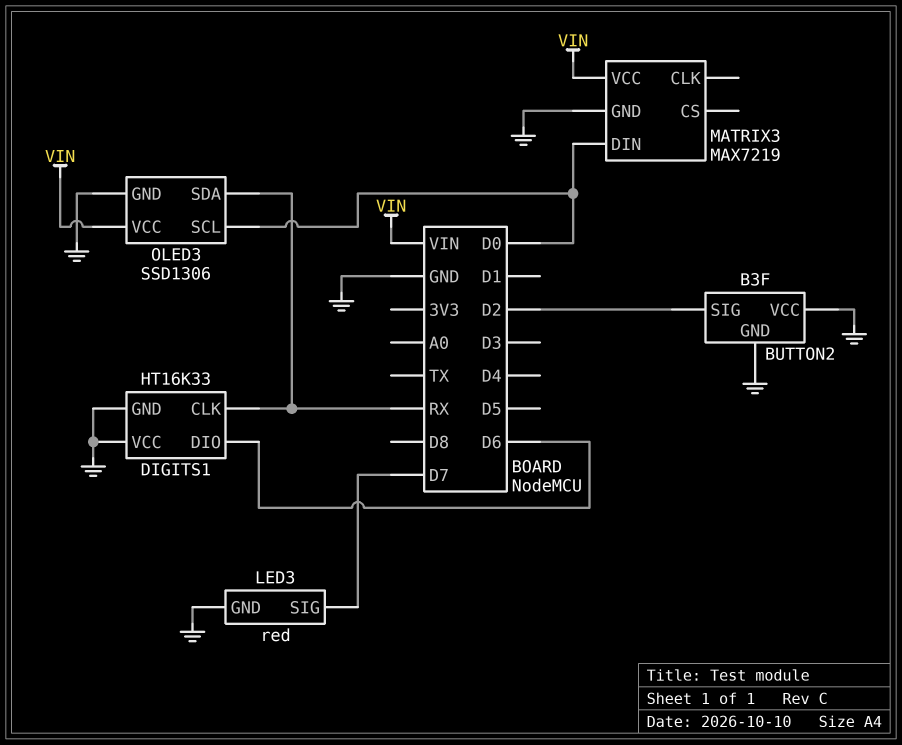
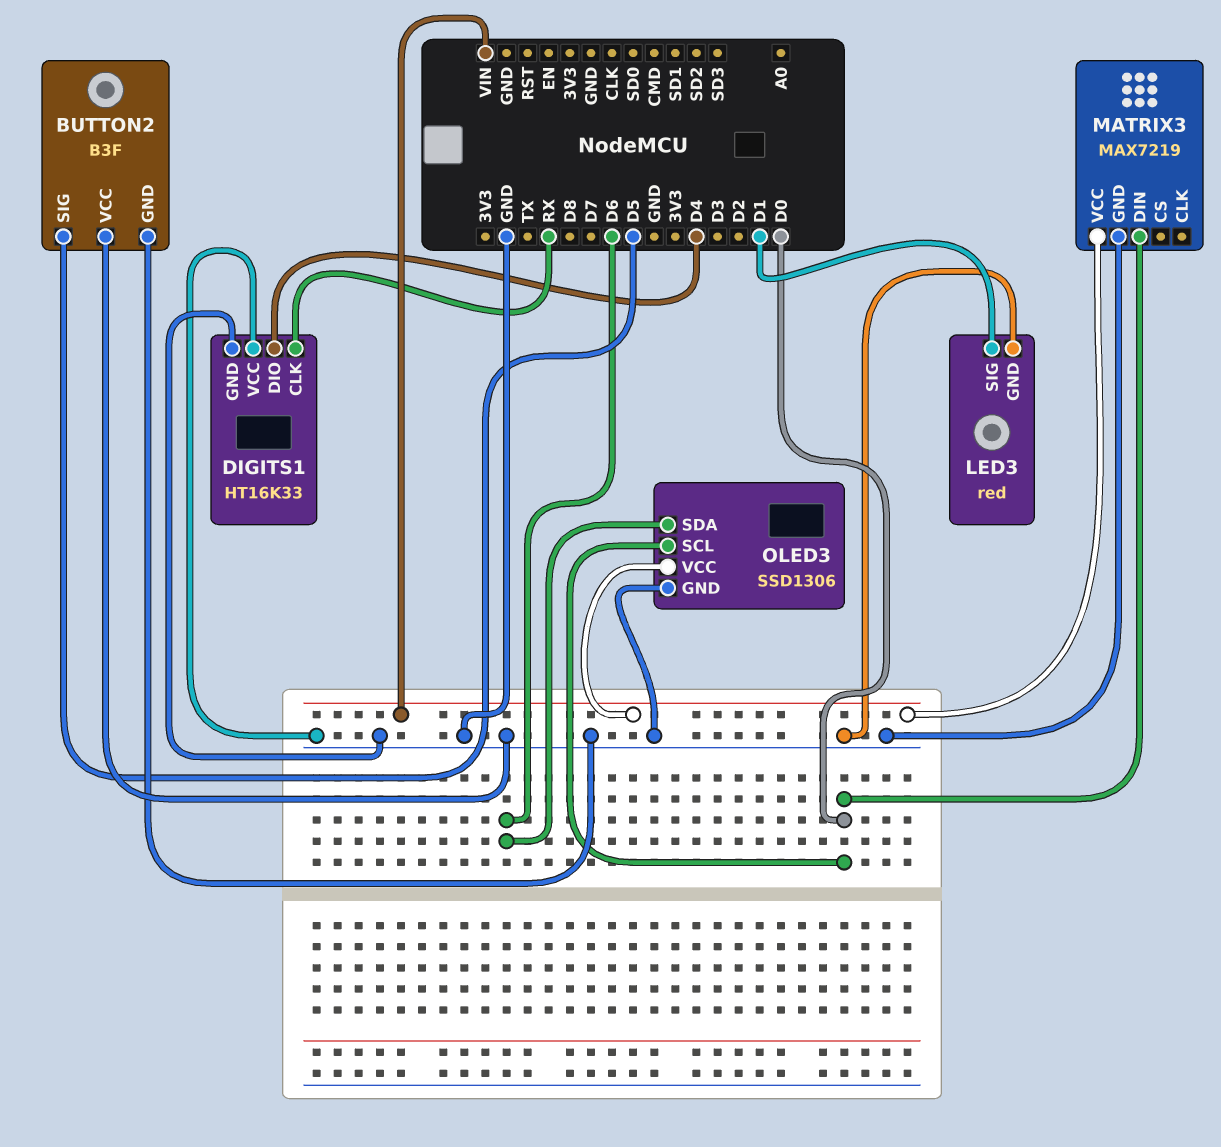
BUTTON2 pin SIG: D2 -> D5
DIGITS1 pin DIO: D6 -> D4
LED3 pin SIG: D7 -> D1
OLED3 pin SDA: RX -> D6

